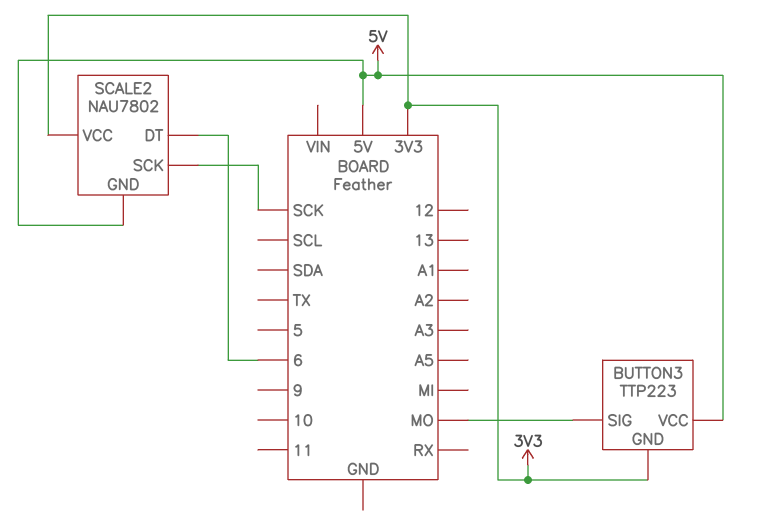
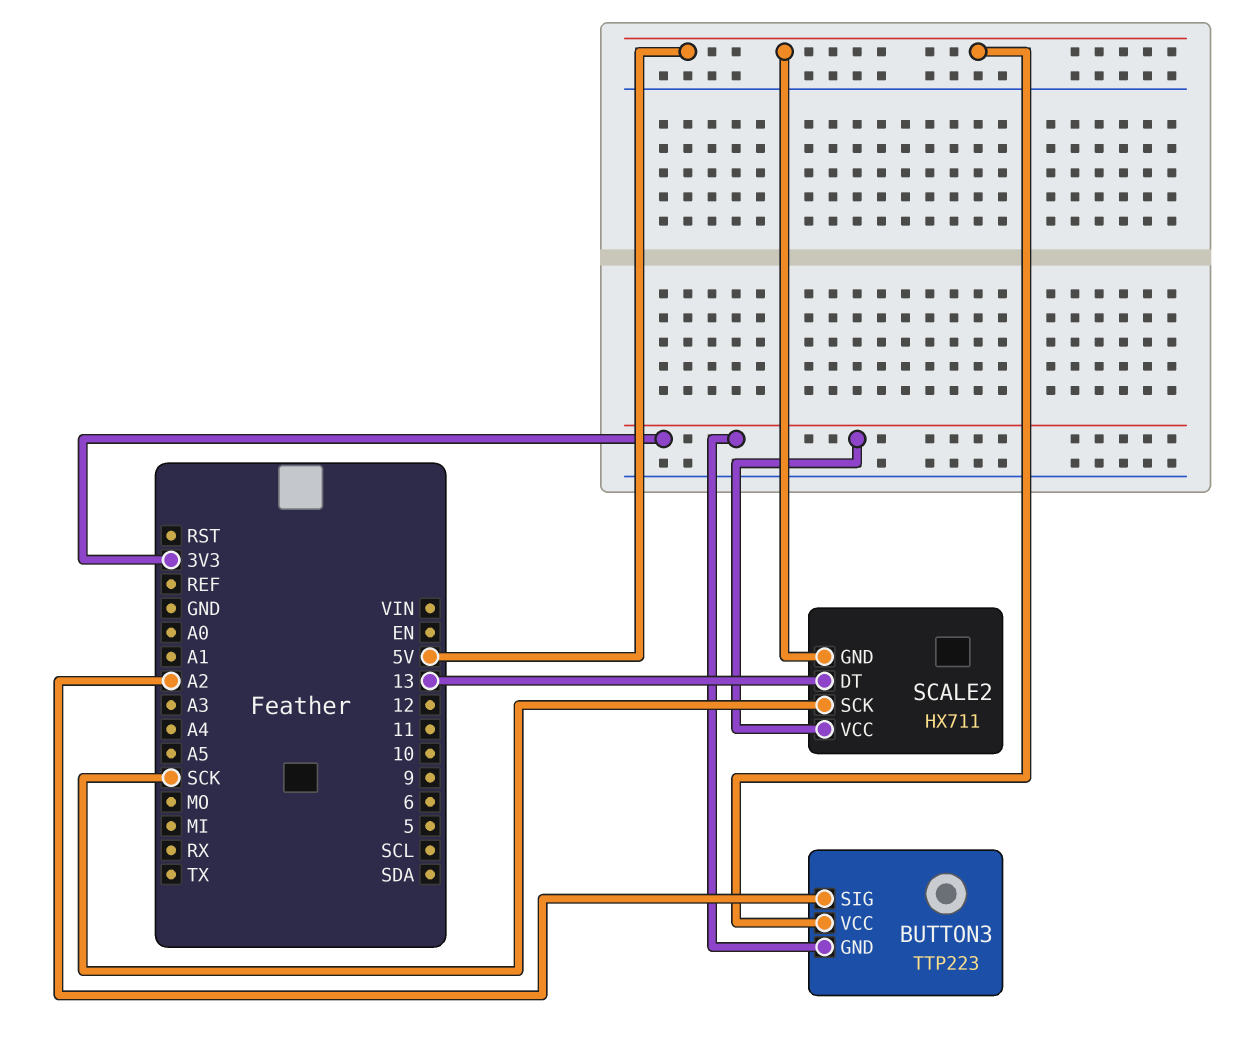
BUTTON3 pin SIG: MO -> A2
SCALE2: NAU7802 -> HX711
SCALE2 pin DT: 6 -> 13

